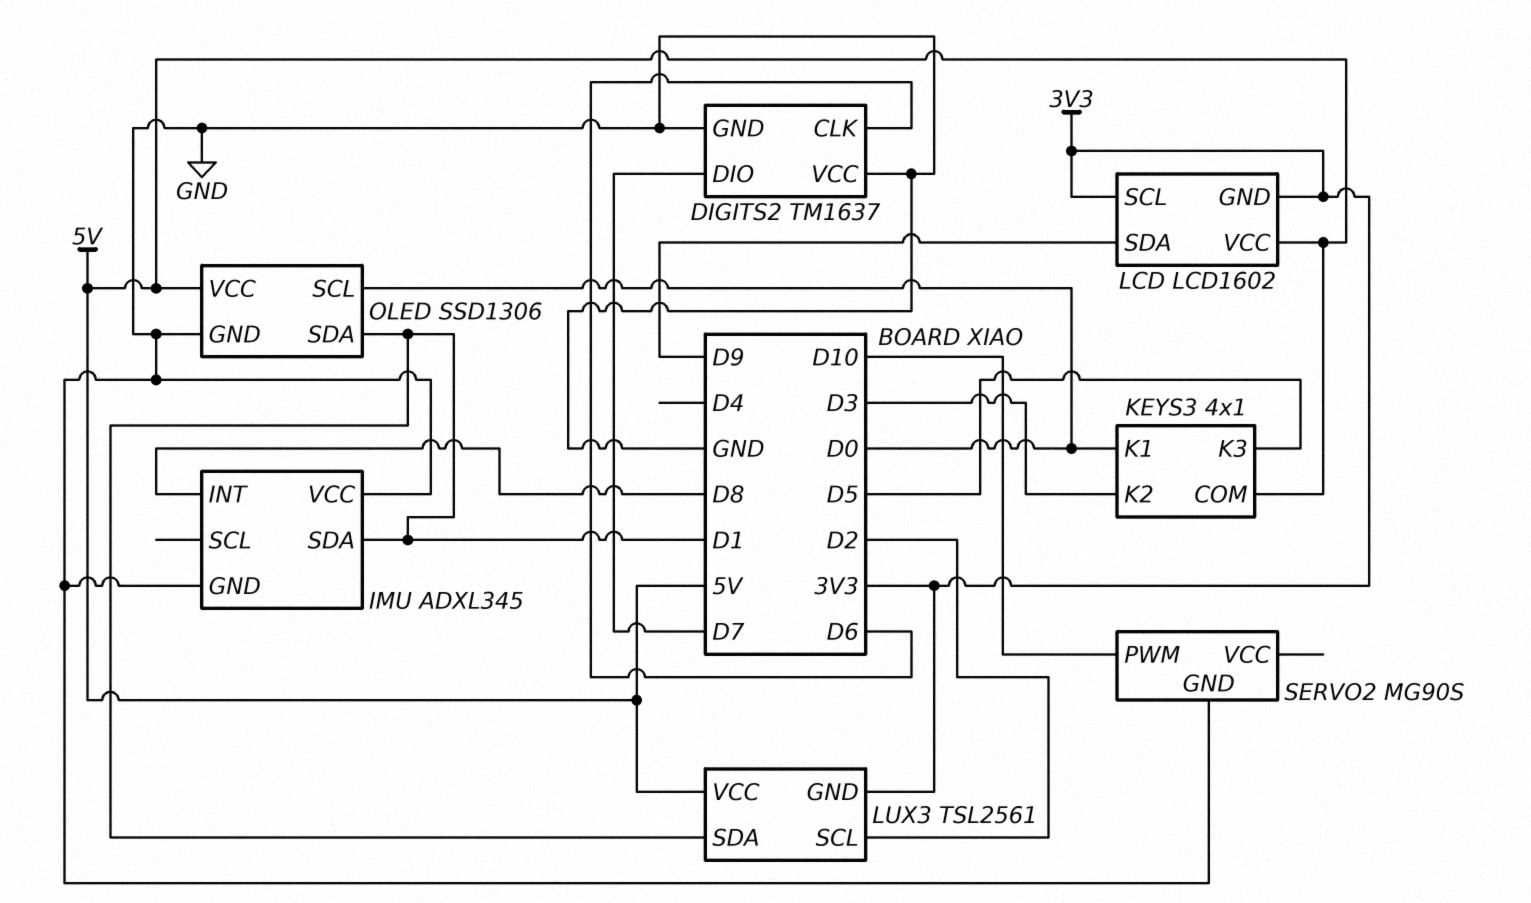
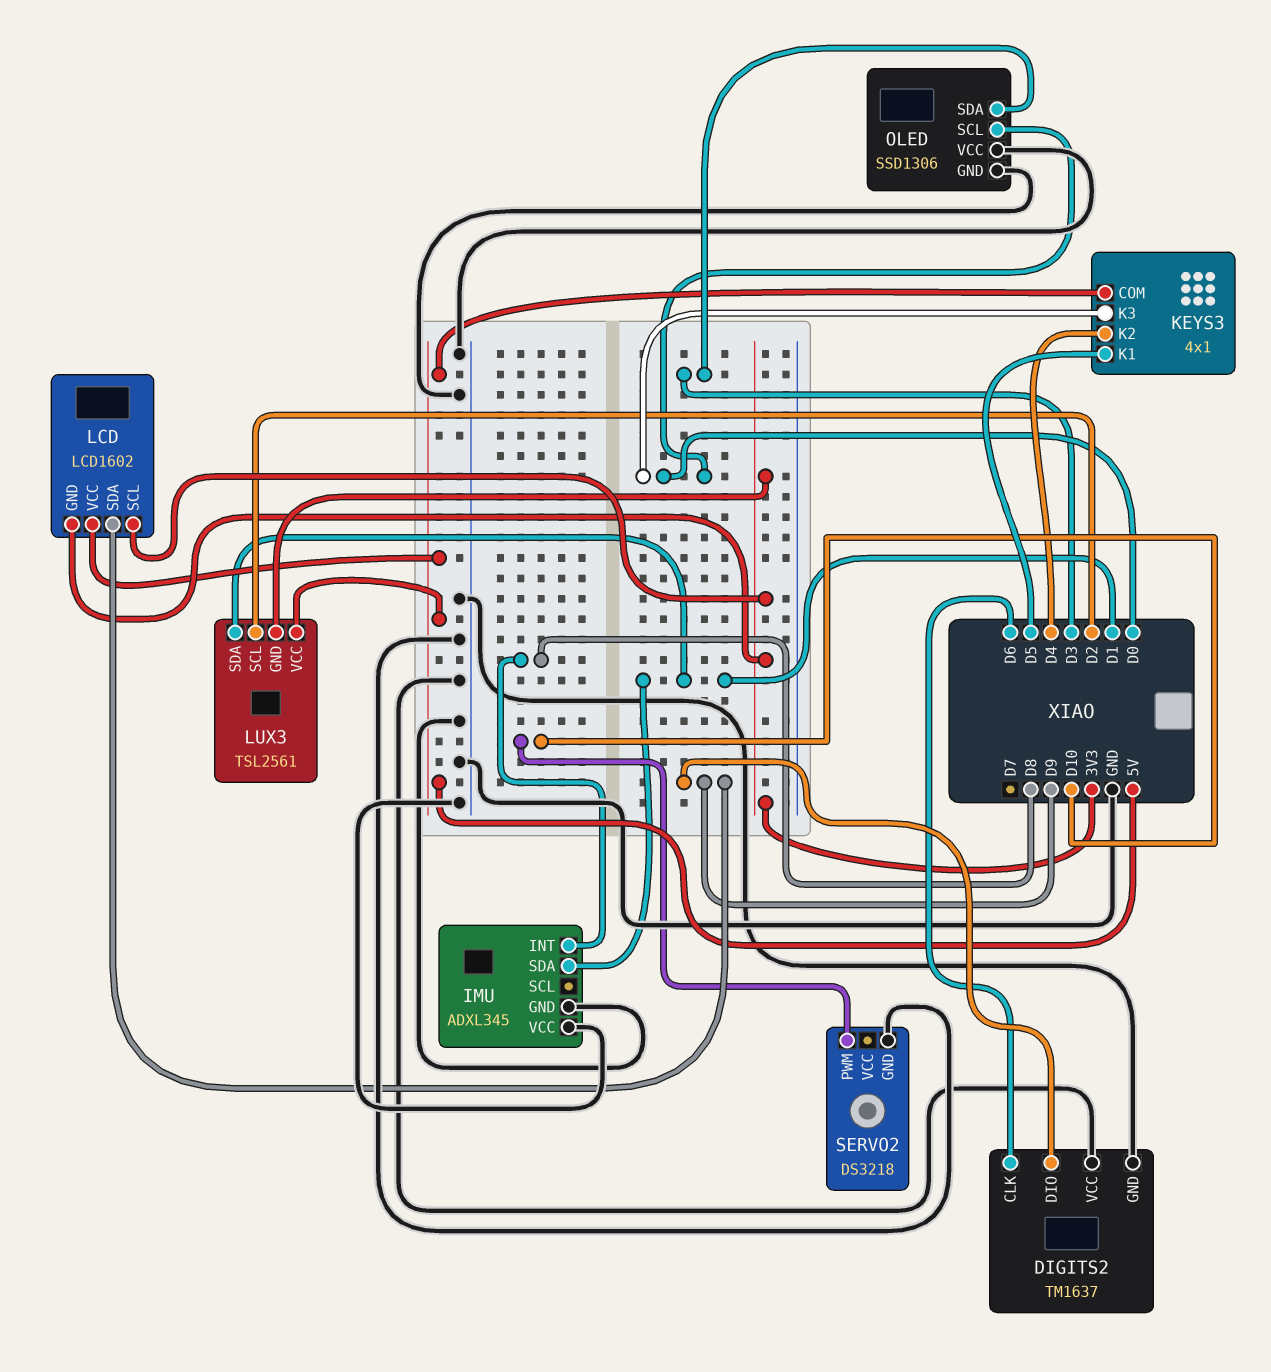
DIGITS2 pin DIO: D7 -> D9
KEYS3 pin K1: D0 -> D5
KEYS3 pin K2: D3 -> D4
KEYS3 pin K3: D5 -> D0
OLED pin SDA: D1 -> D3
OLED pin VCC: 5V -> GND
SERVO2: MG90S -> DS3218

